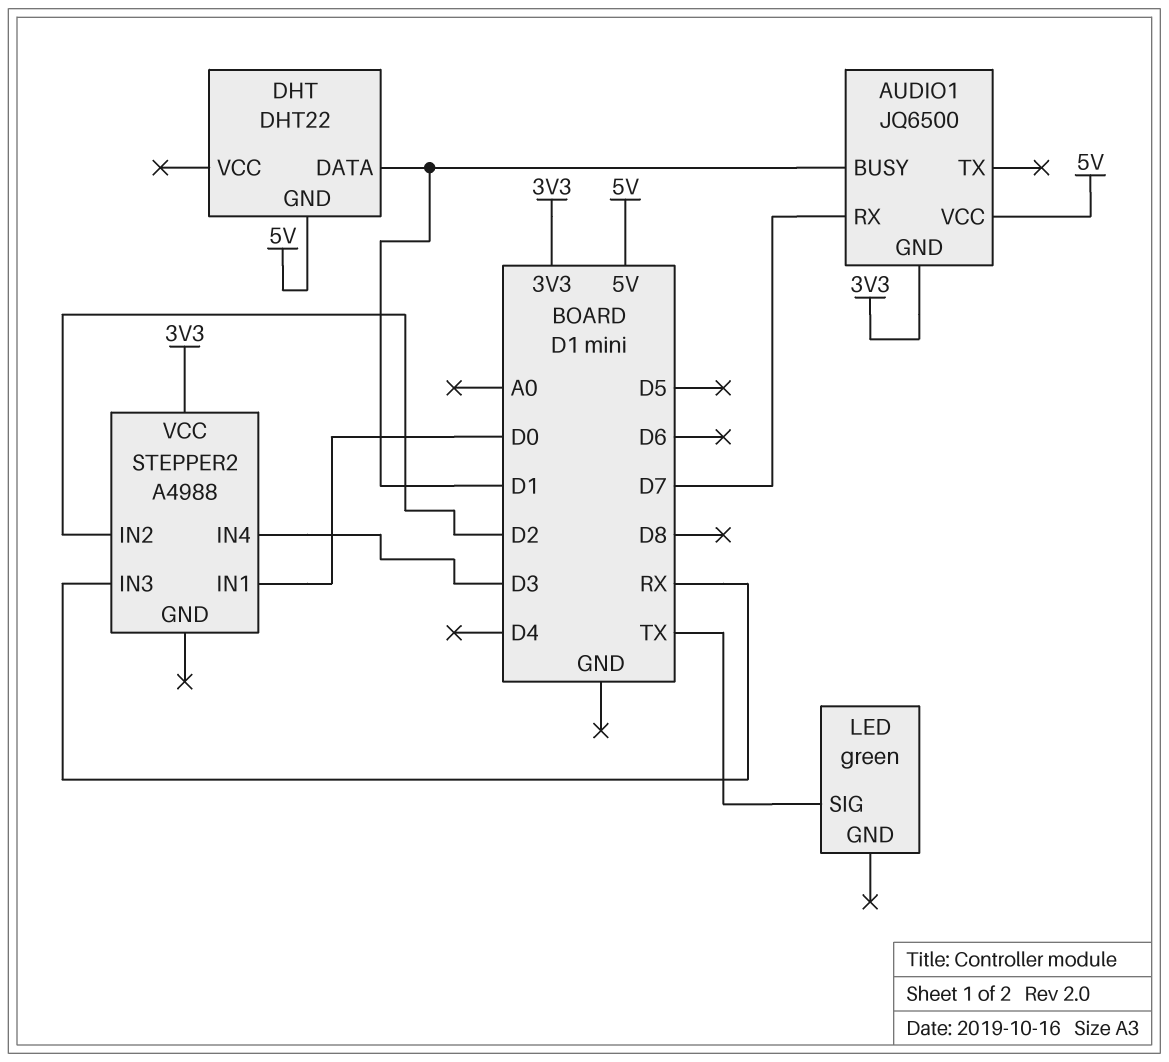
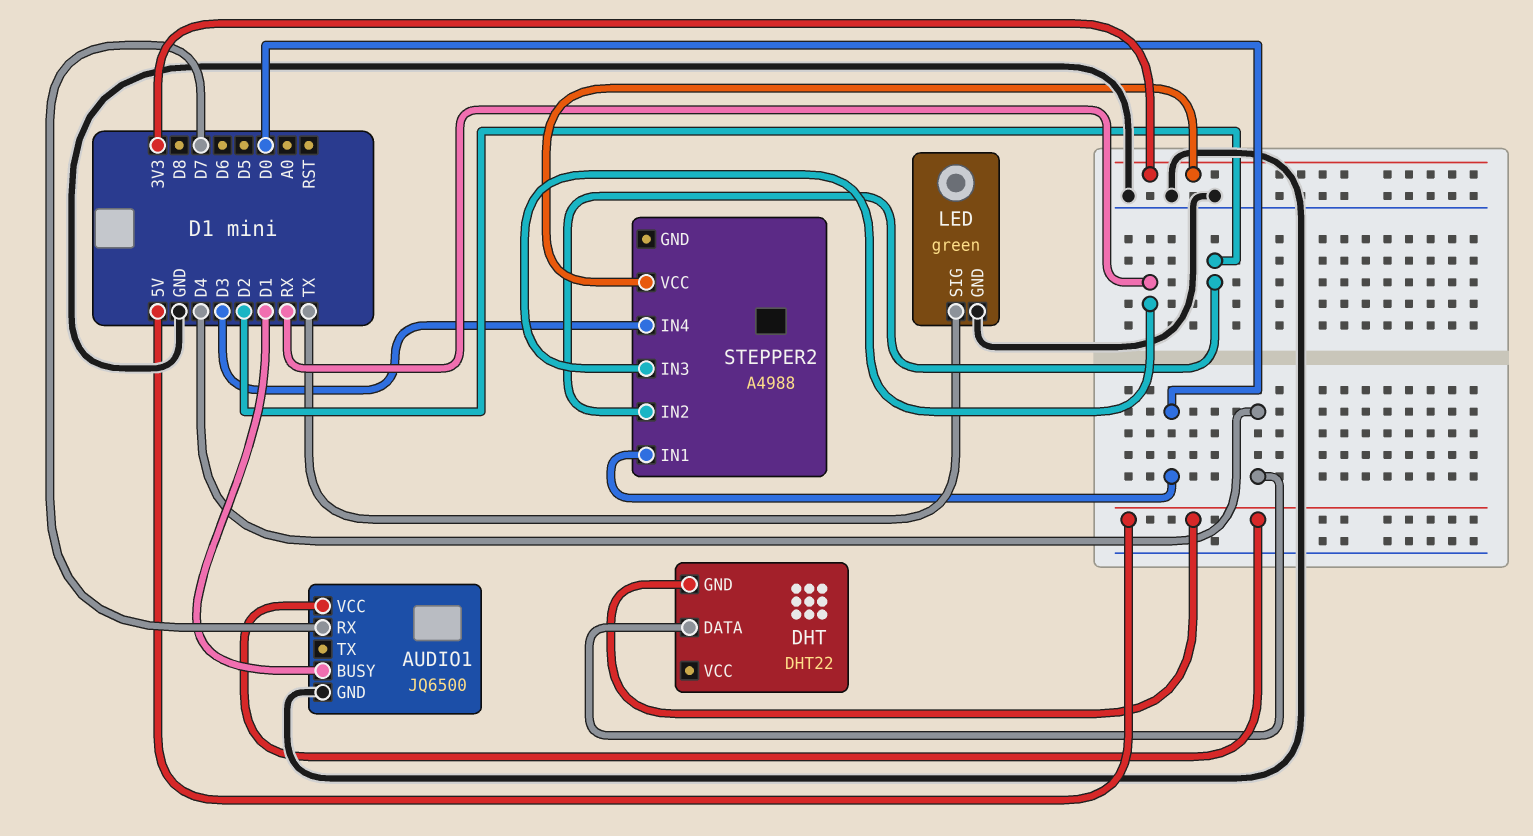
AUDIO1 pin GND: 3V3 -> GND
DHT pin DATA: D1 -> D4
LED pin GND: none -> GND

